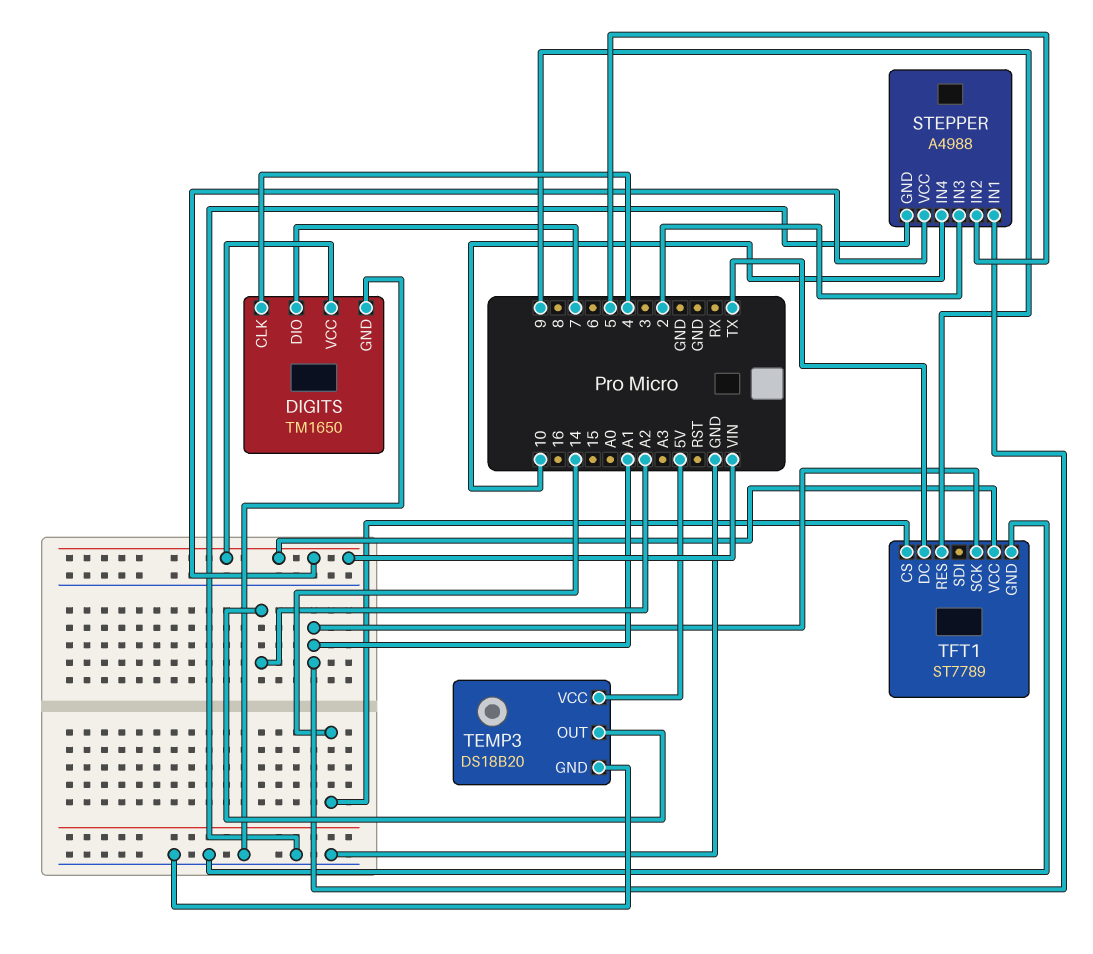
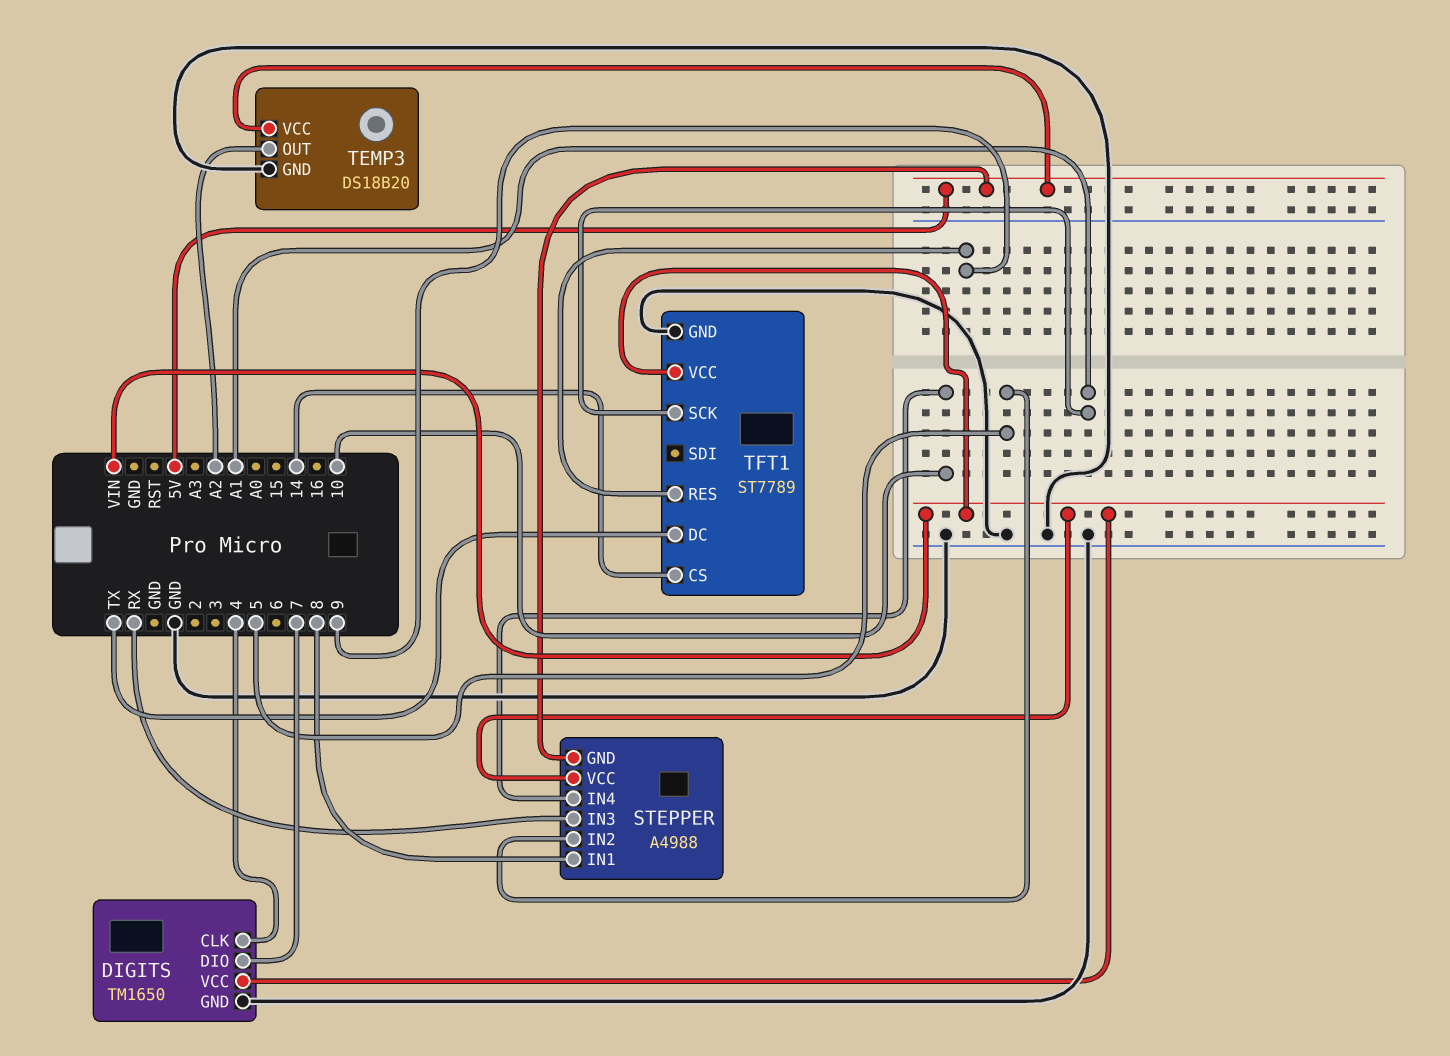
STEPPER pin GND: GND -> 5V
STEPPER pin IN1: A1 -> 8
STEPPER pin IN3: 2 -> RX

